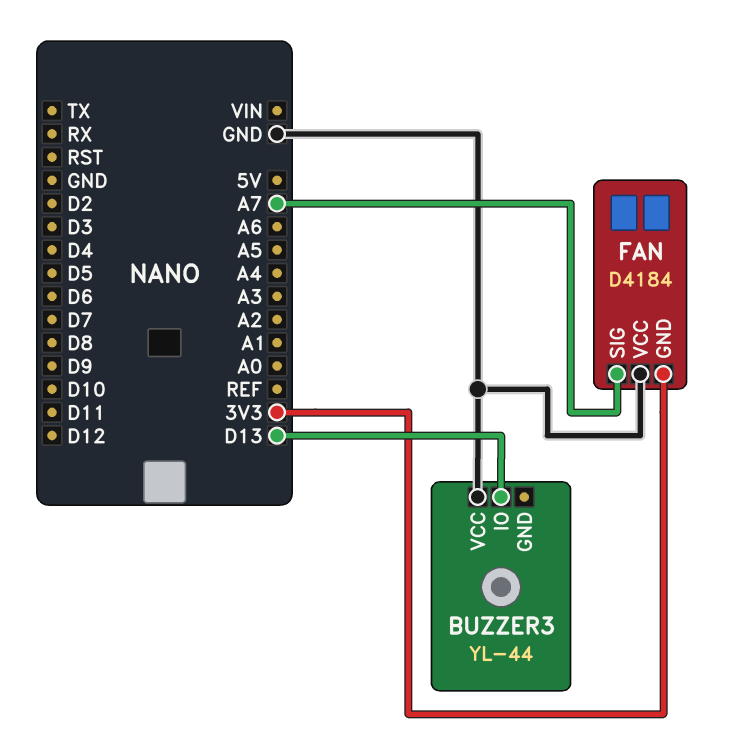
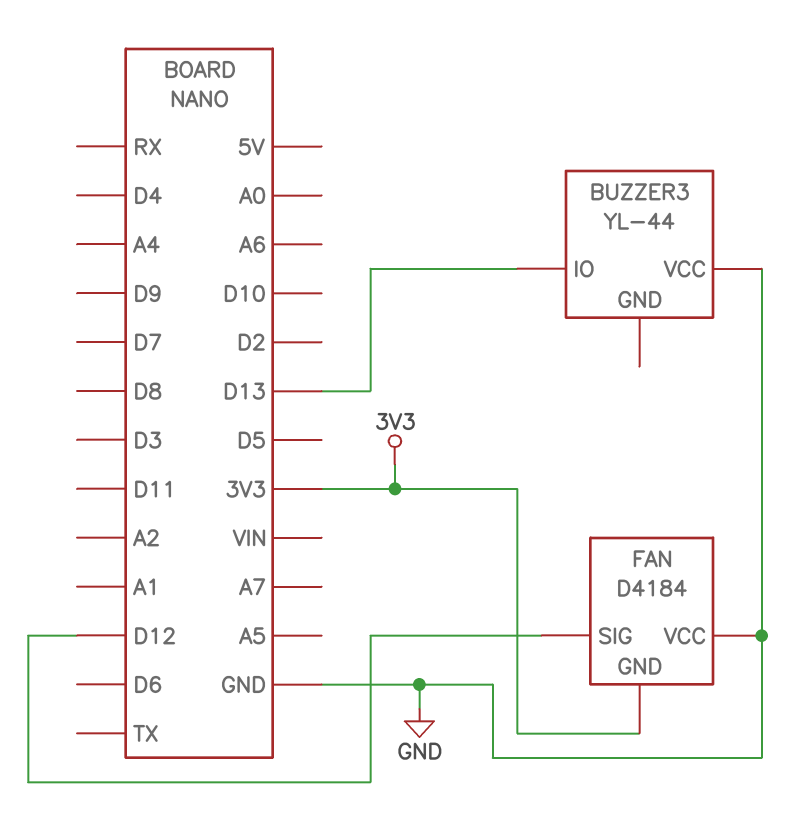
FAN pin SIG: A7 -> D12

